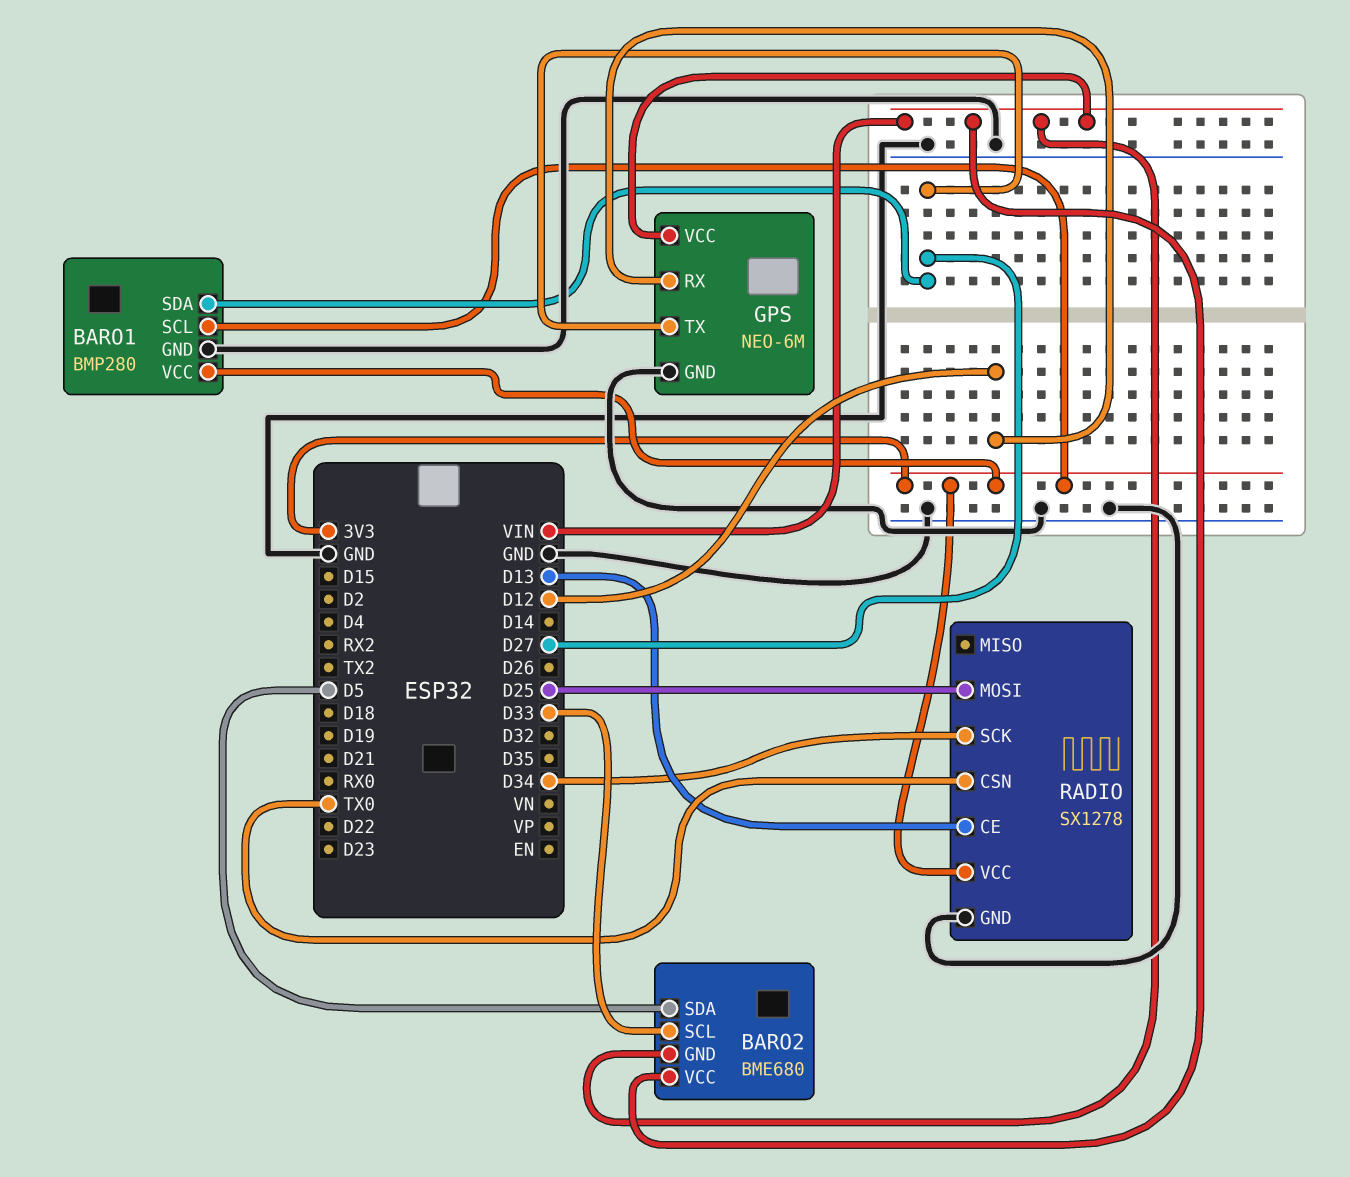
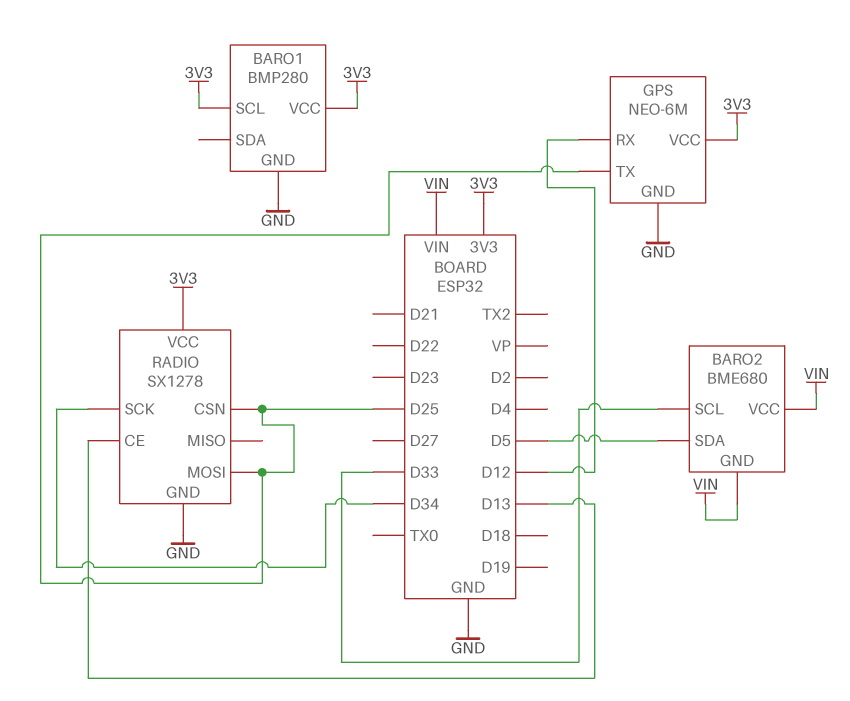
BARO1 pin SDA: D27 -> none
GPS pin TX: D27 -> D25
GPS pin VCC: VIN -> 3V3
RADIO pin CSN: TX0 -> D25

